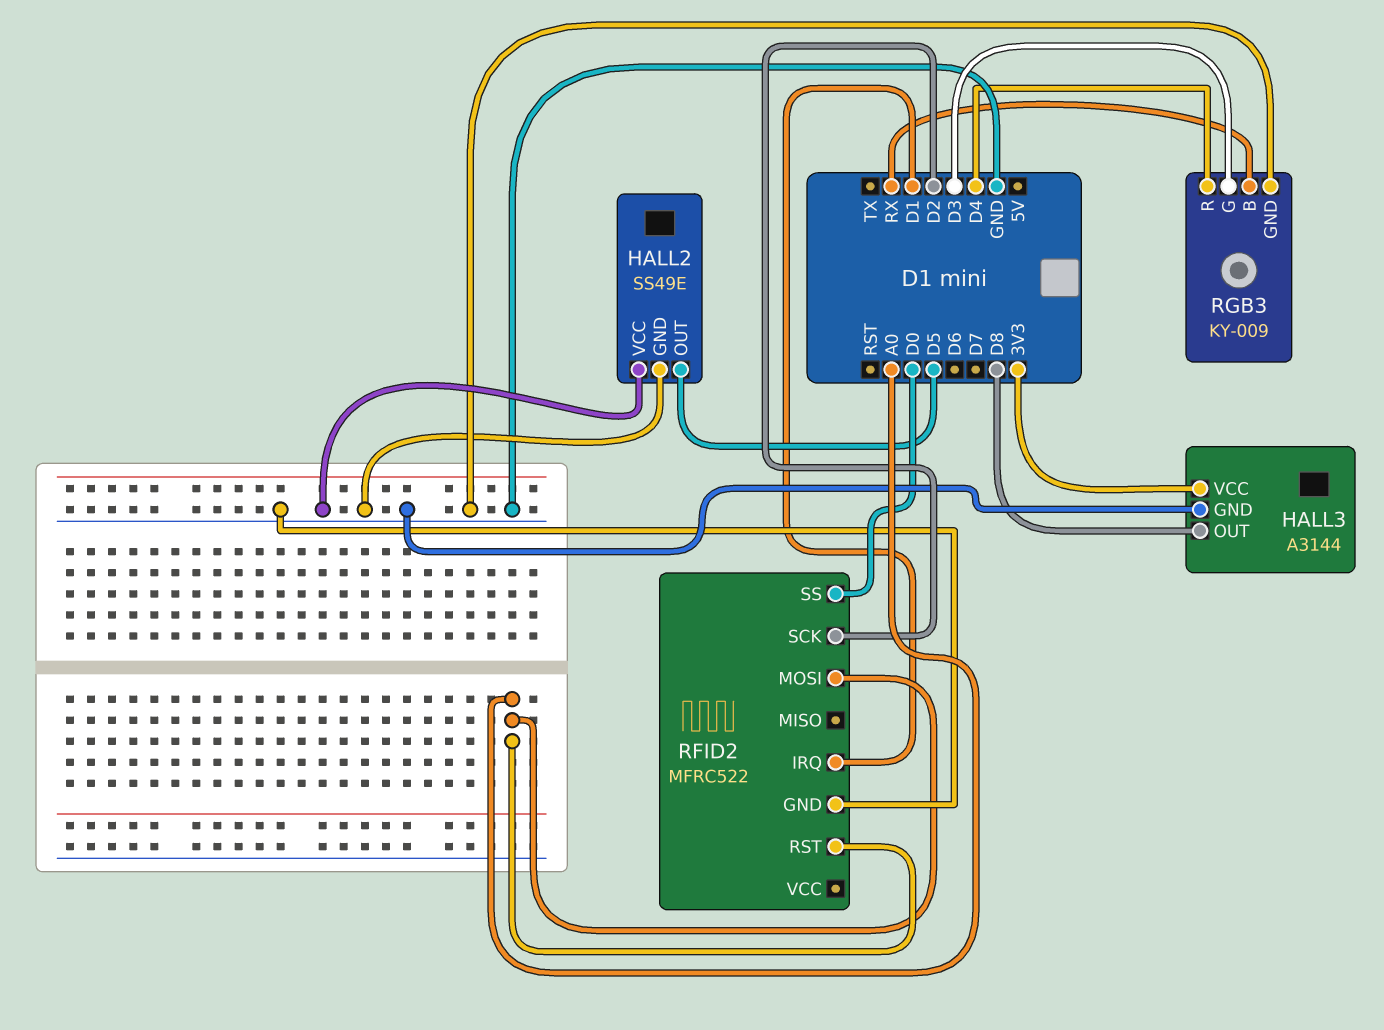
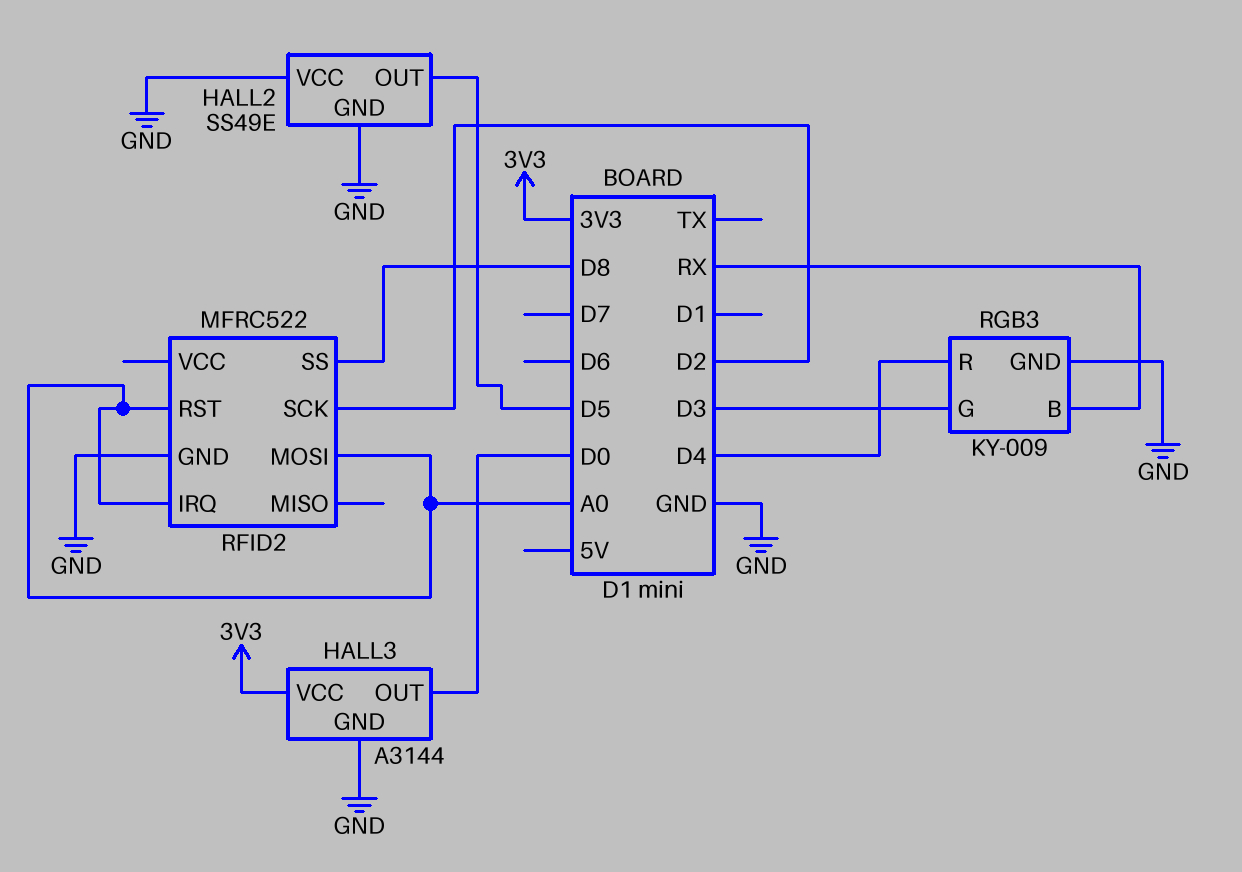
HALL3 pin OUT: D8 -> D0
RFID2 pin IRQ: D1 -> A0
RFID2 pin SS: D0 -> D8

